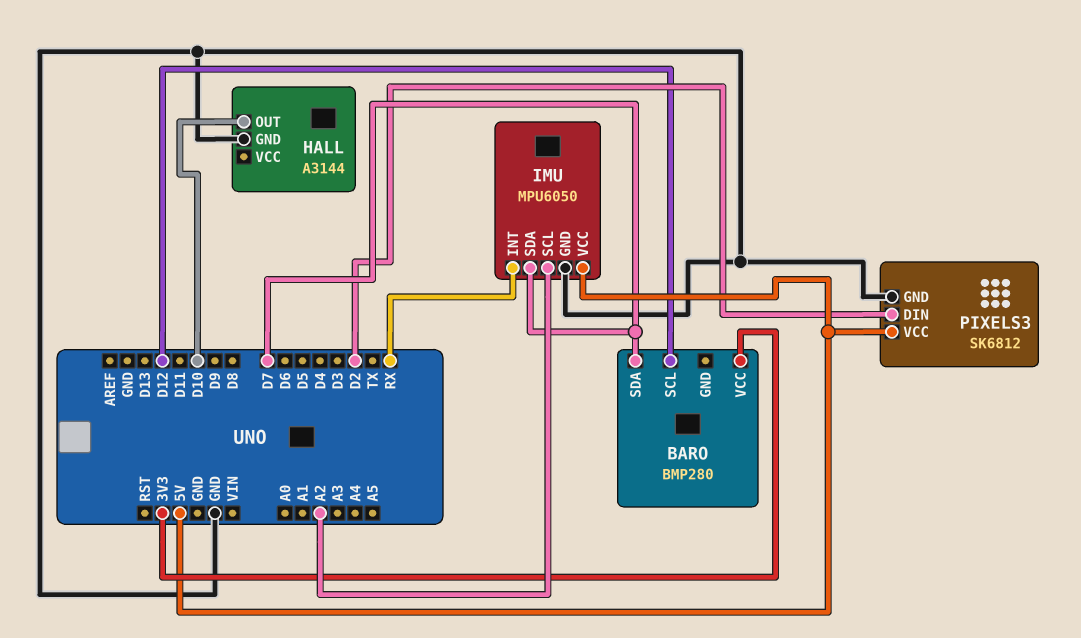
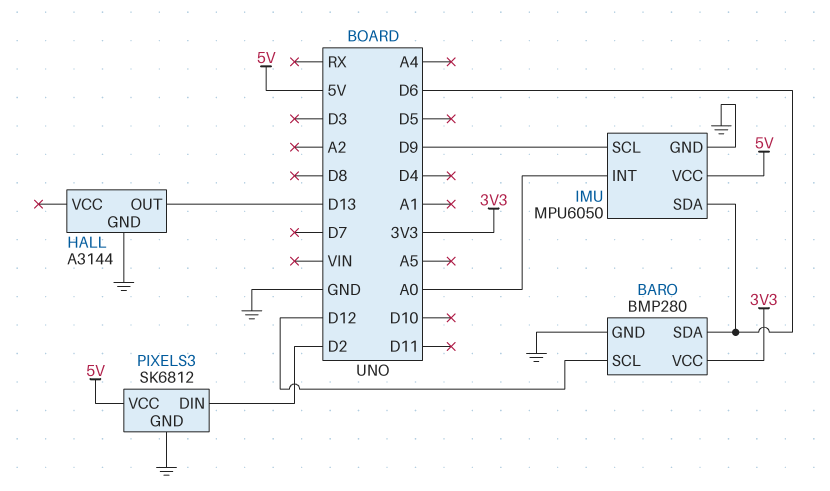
BARO pin GND: none -> GND
BARO pin SDA: D7 -> D6
HALL pin OUT: D10 -> D13
IMU pin INT: RX -> A0
IMU pin SCL: A2 -> D9
IMU pin SDA: D7 -> D6

